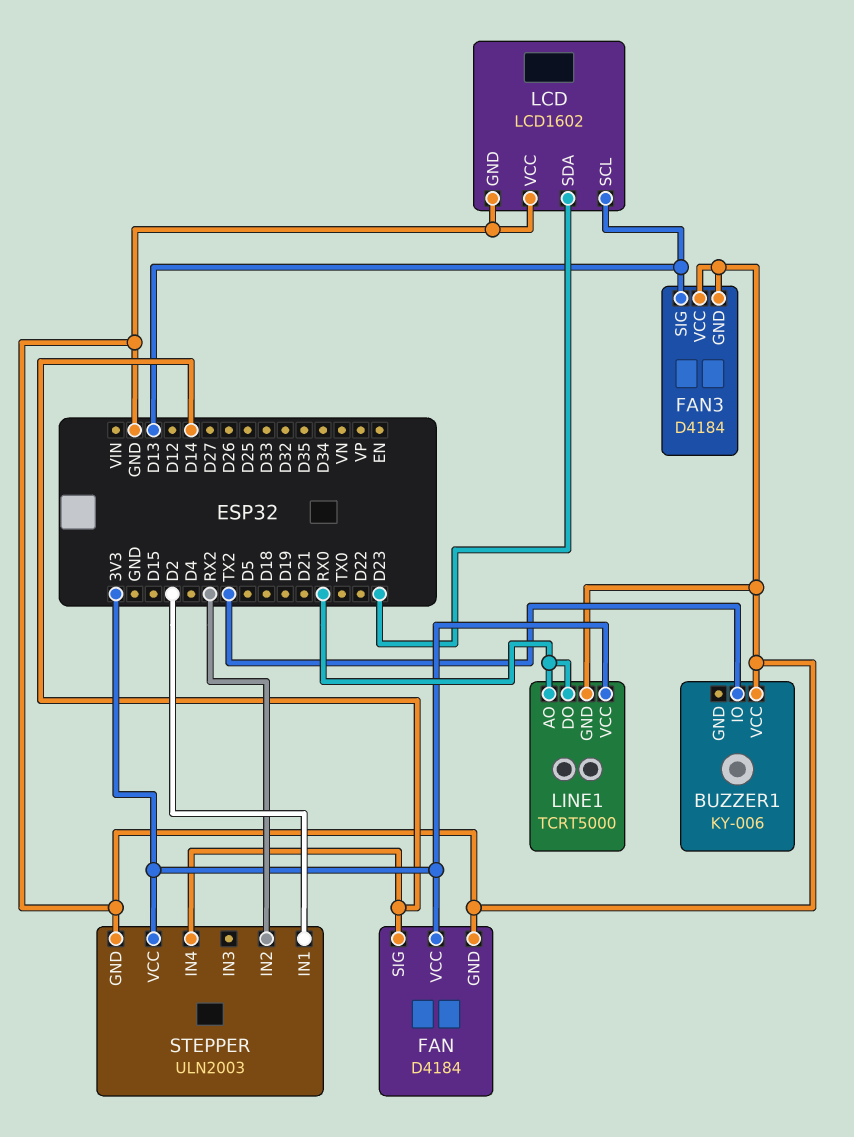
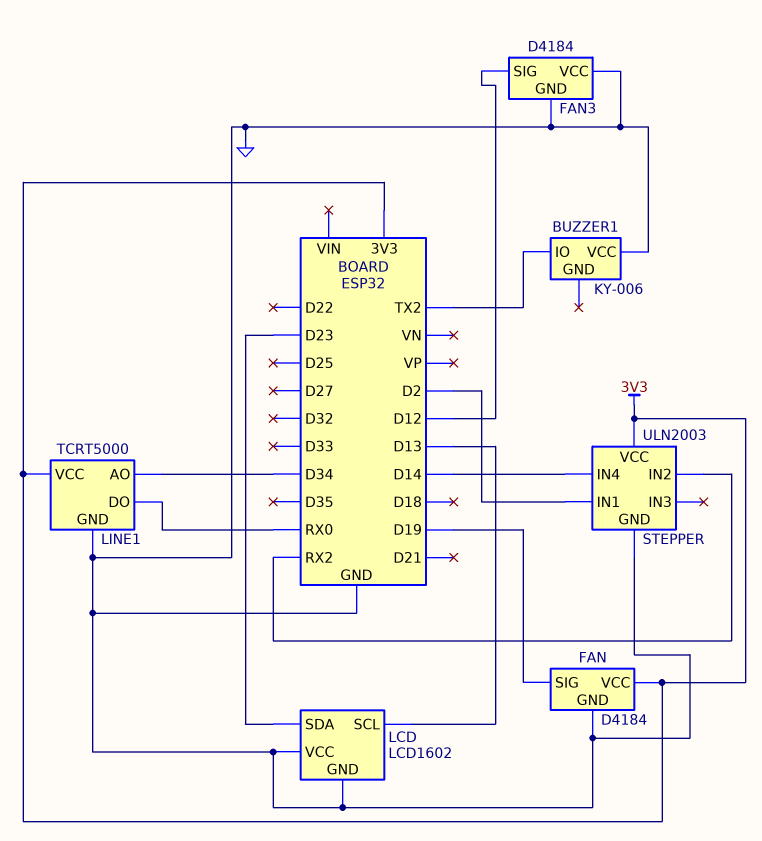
FAN pin SIG: D14 -> D19
FAN3 pin SIG: D13 -> D12
LINE1 pin AO: RX0 -> D34

